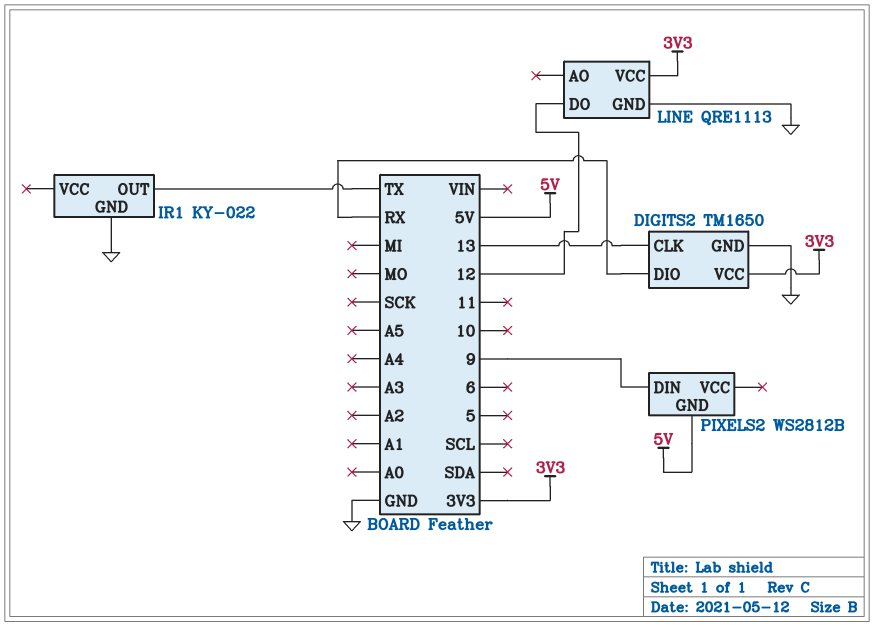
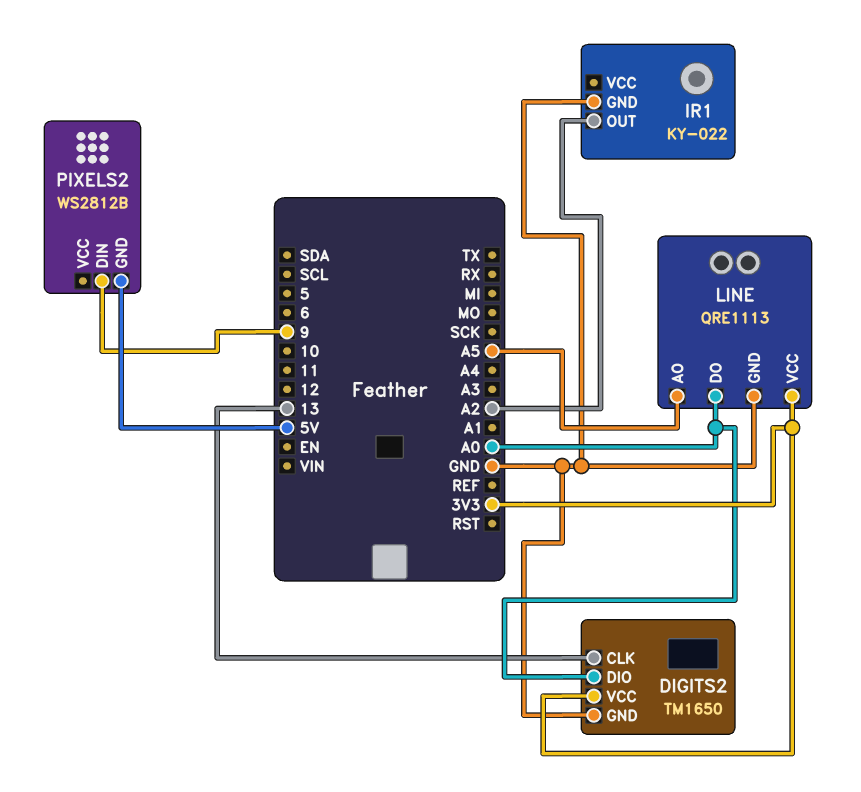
DIGITS2 pin DIO: RX -> A0
IR1 pin OUT: TX -> A2
LINE pin AO: none -> A5
LINE pin DO: 12 -> A0

